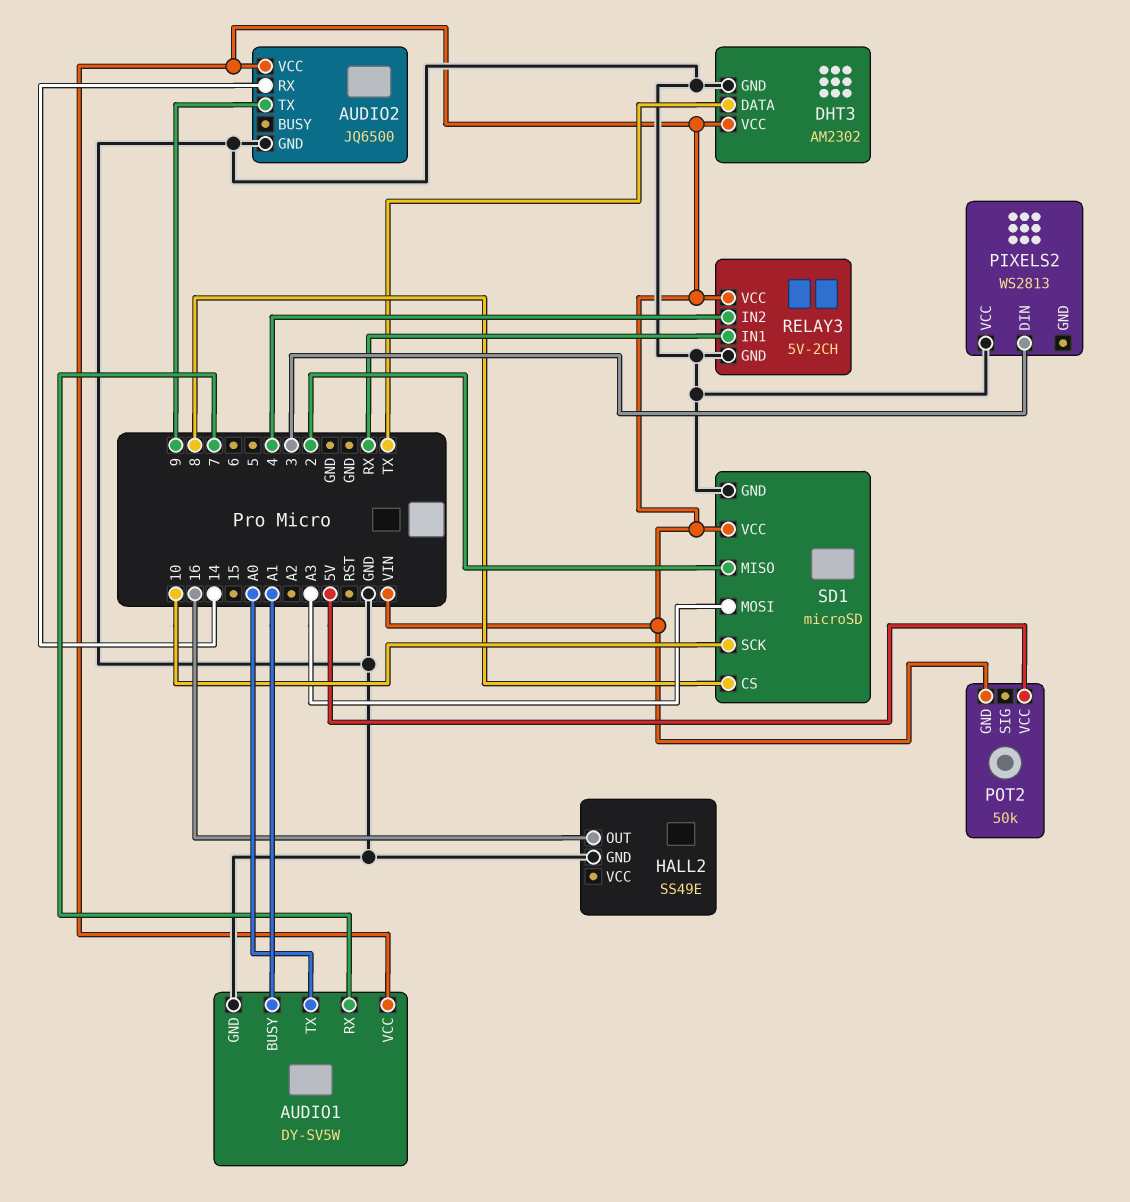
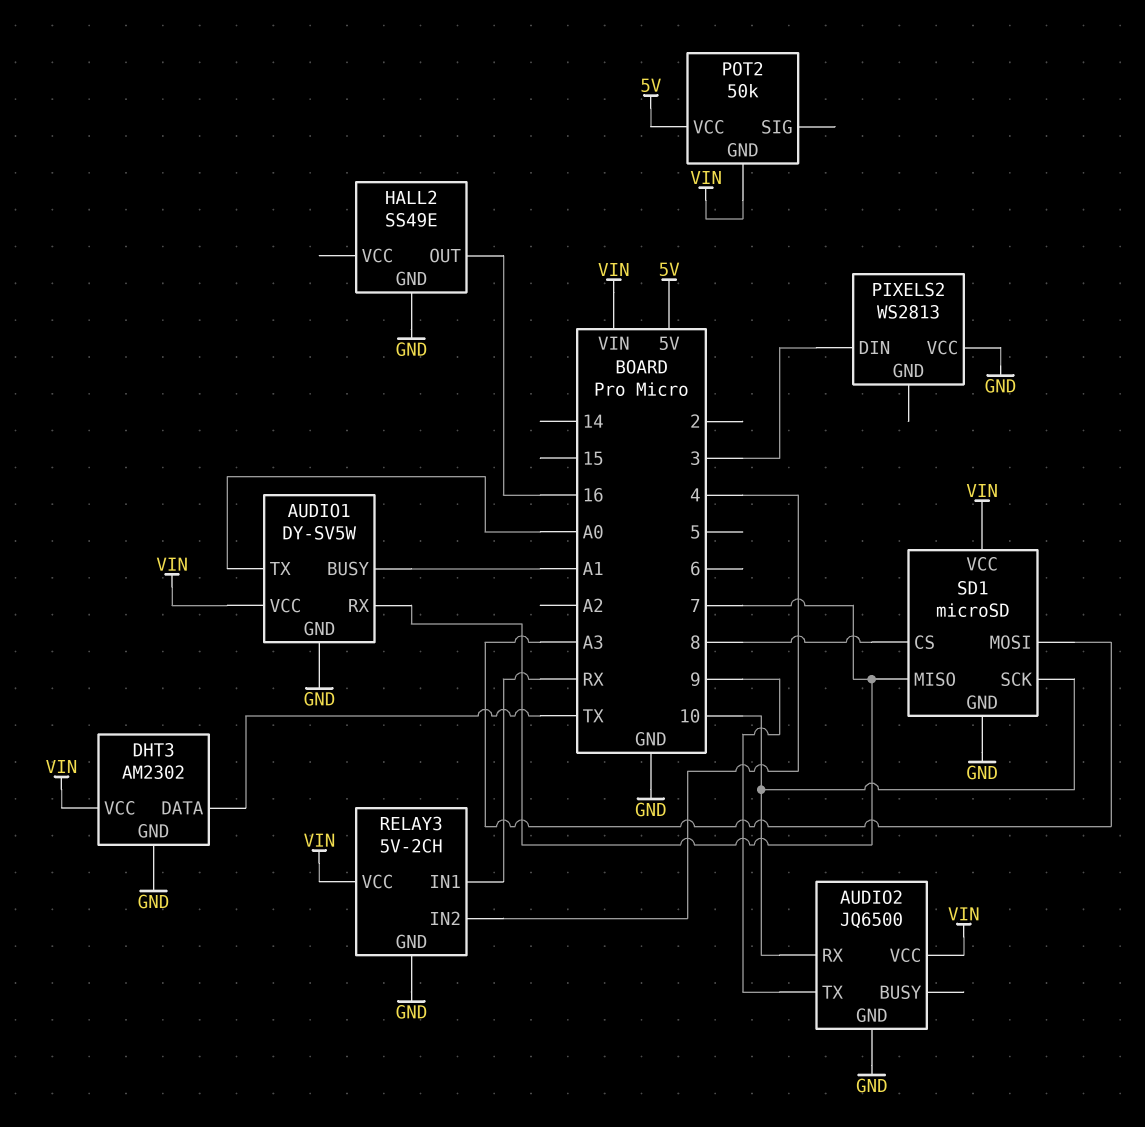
AUDIO2 pin RX: 14 -> 10
SD1 pin MISO: 2 -> 7

